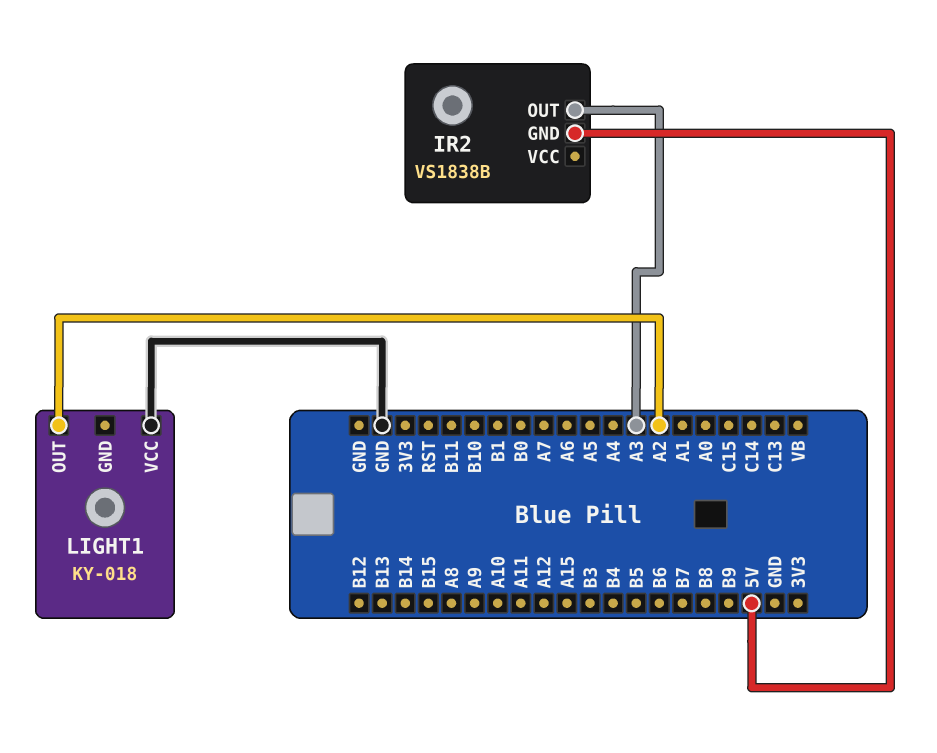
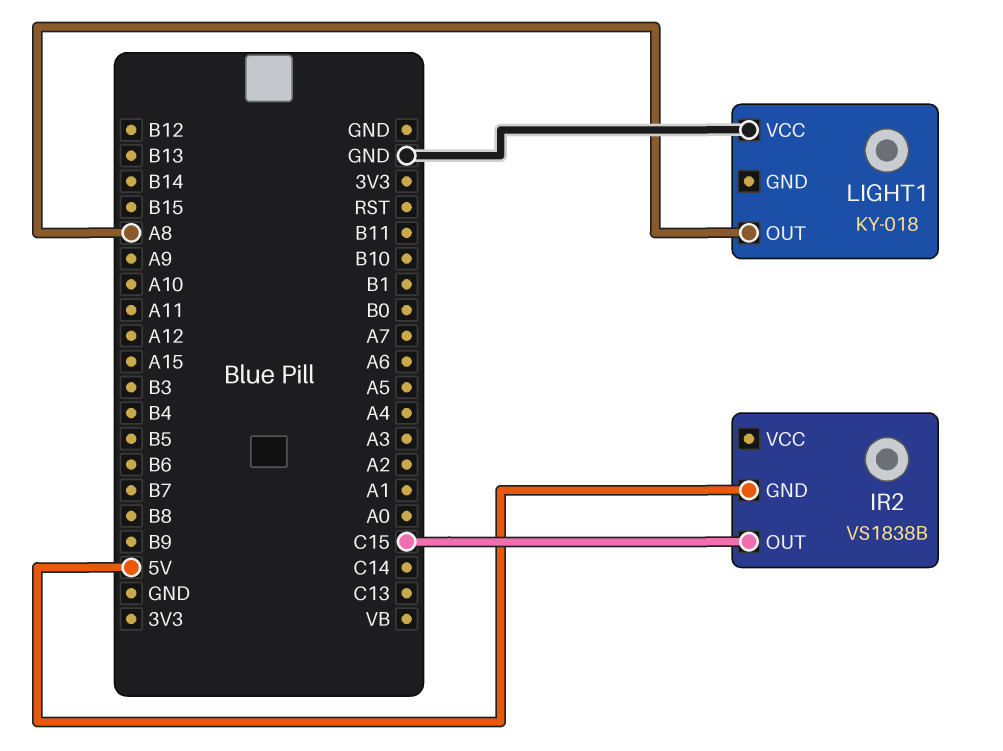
IR2 pin OUT: A3 -> C15
LIGHT1 pin OUT: A2 -> A8

